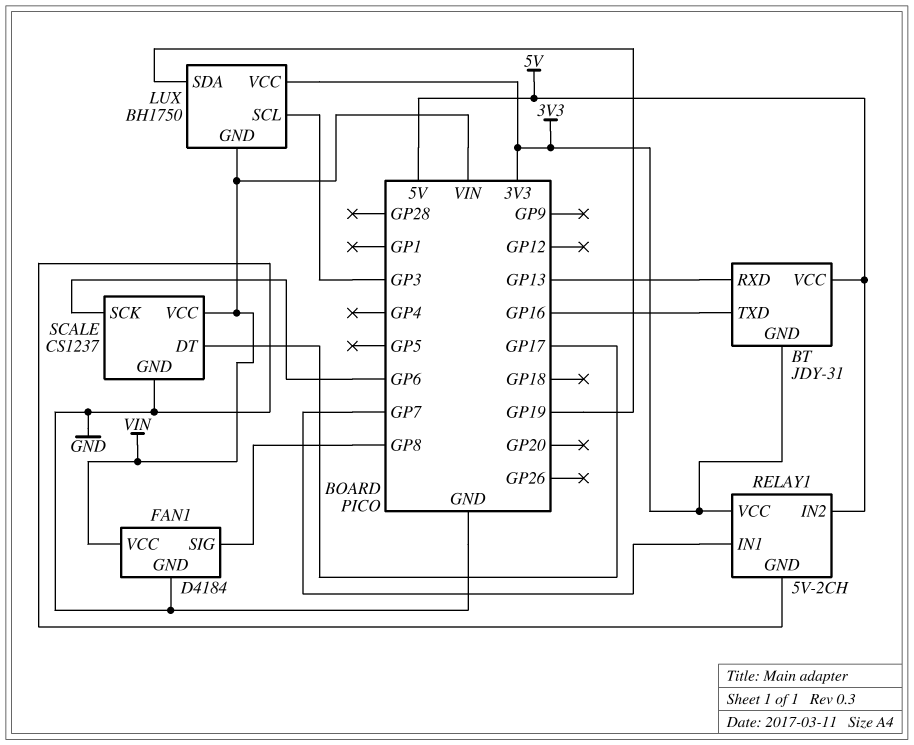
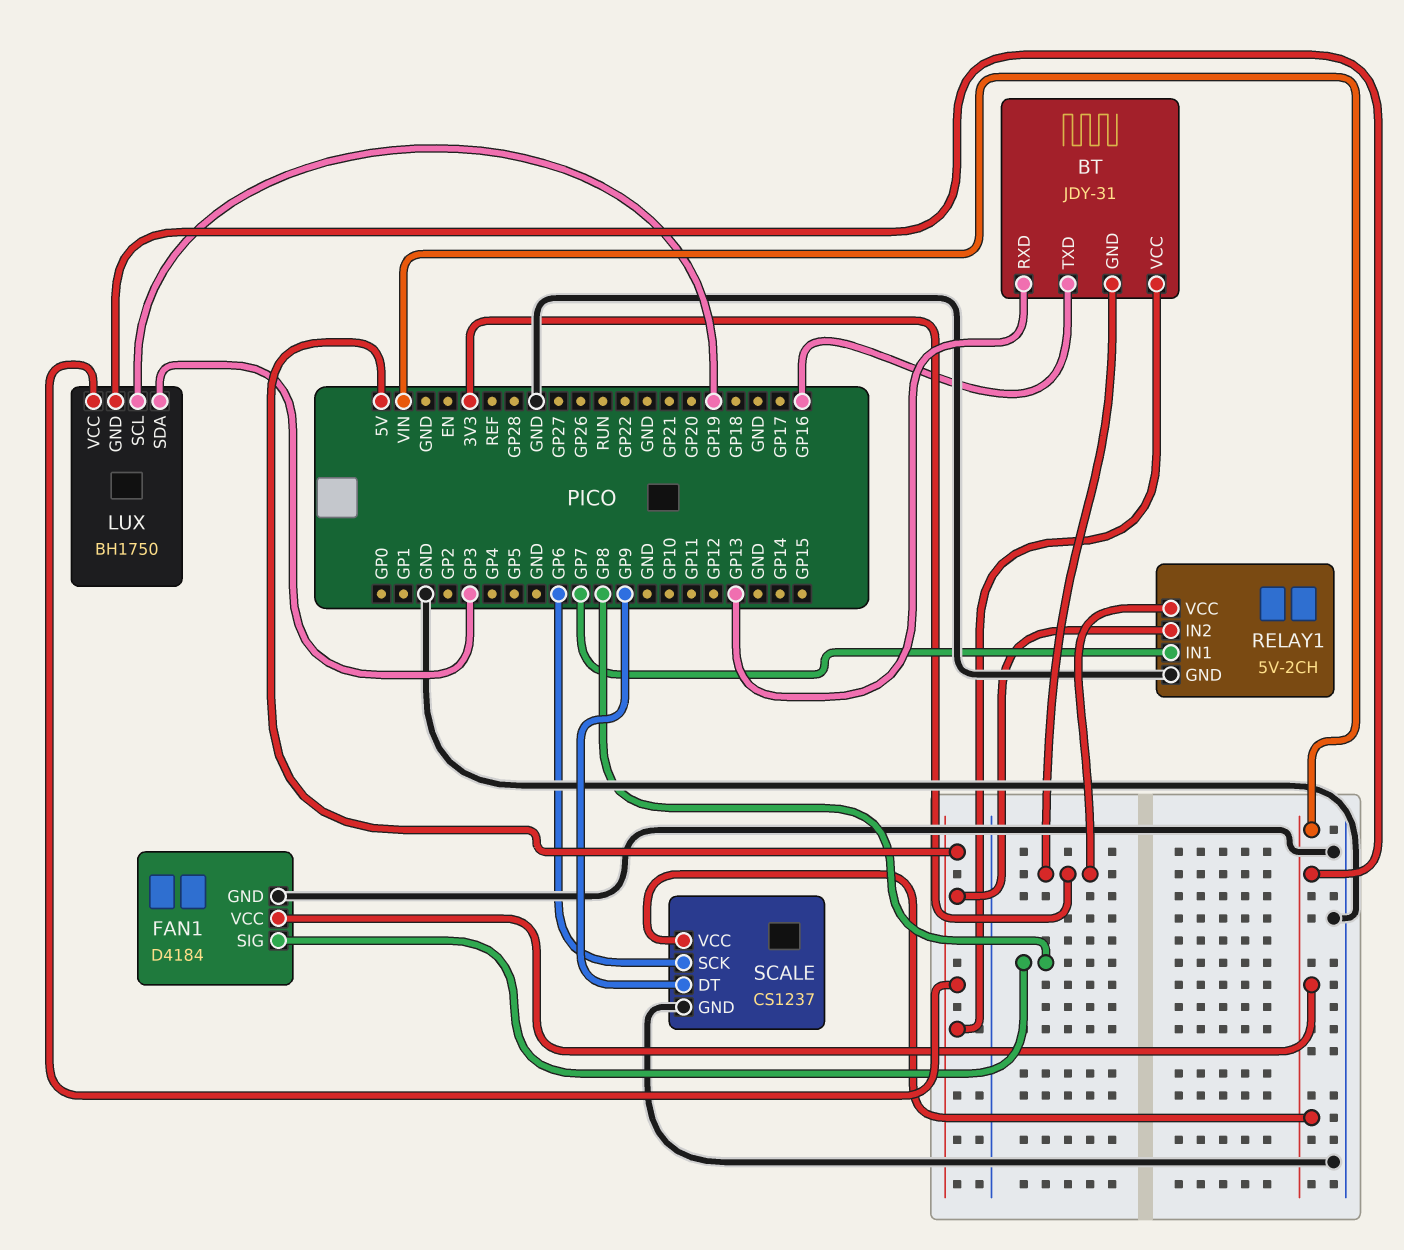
LUX pin SCL: GP3 -> GP19
LUX pin SDA: GP19 -> GP3
LUX pin VCC: 3V3 -> 5V
SCALE pin DT: GP17 -> GP9

